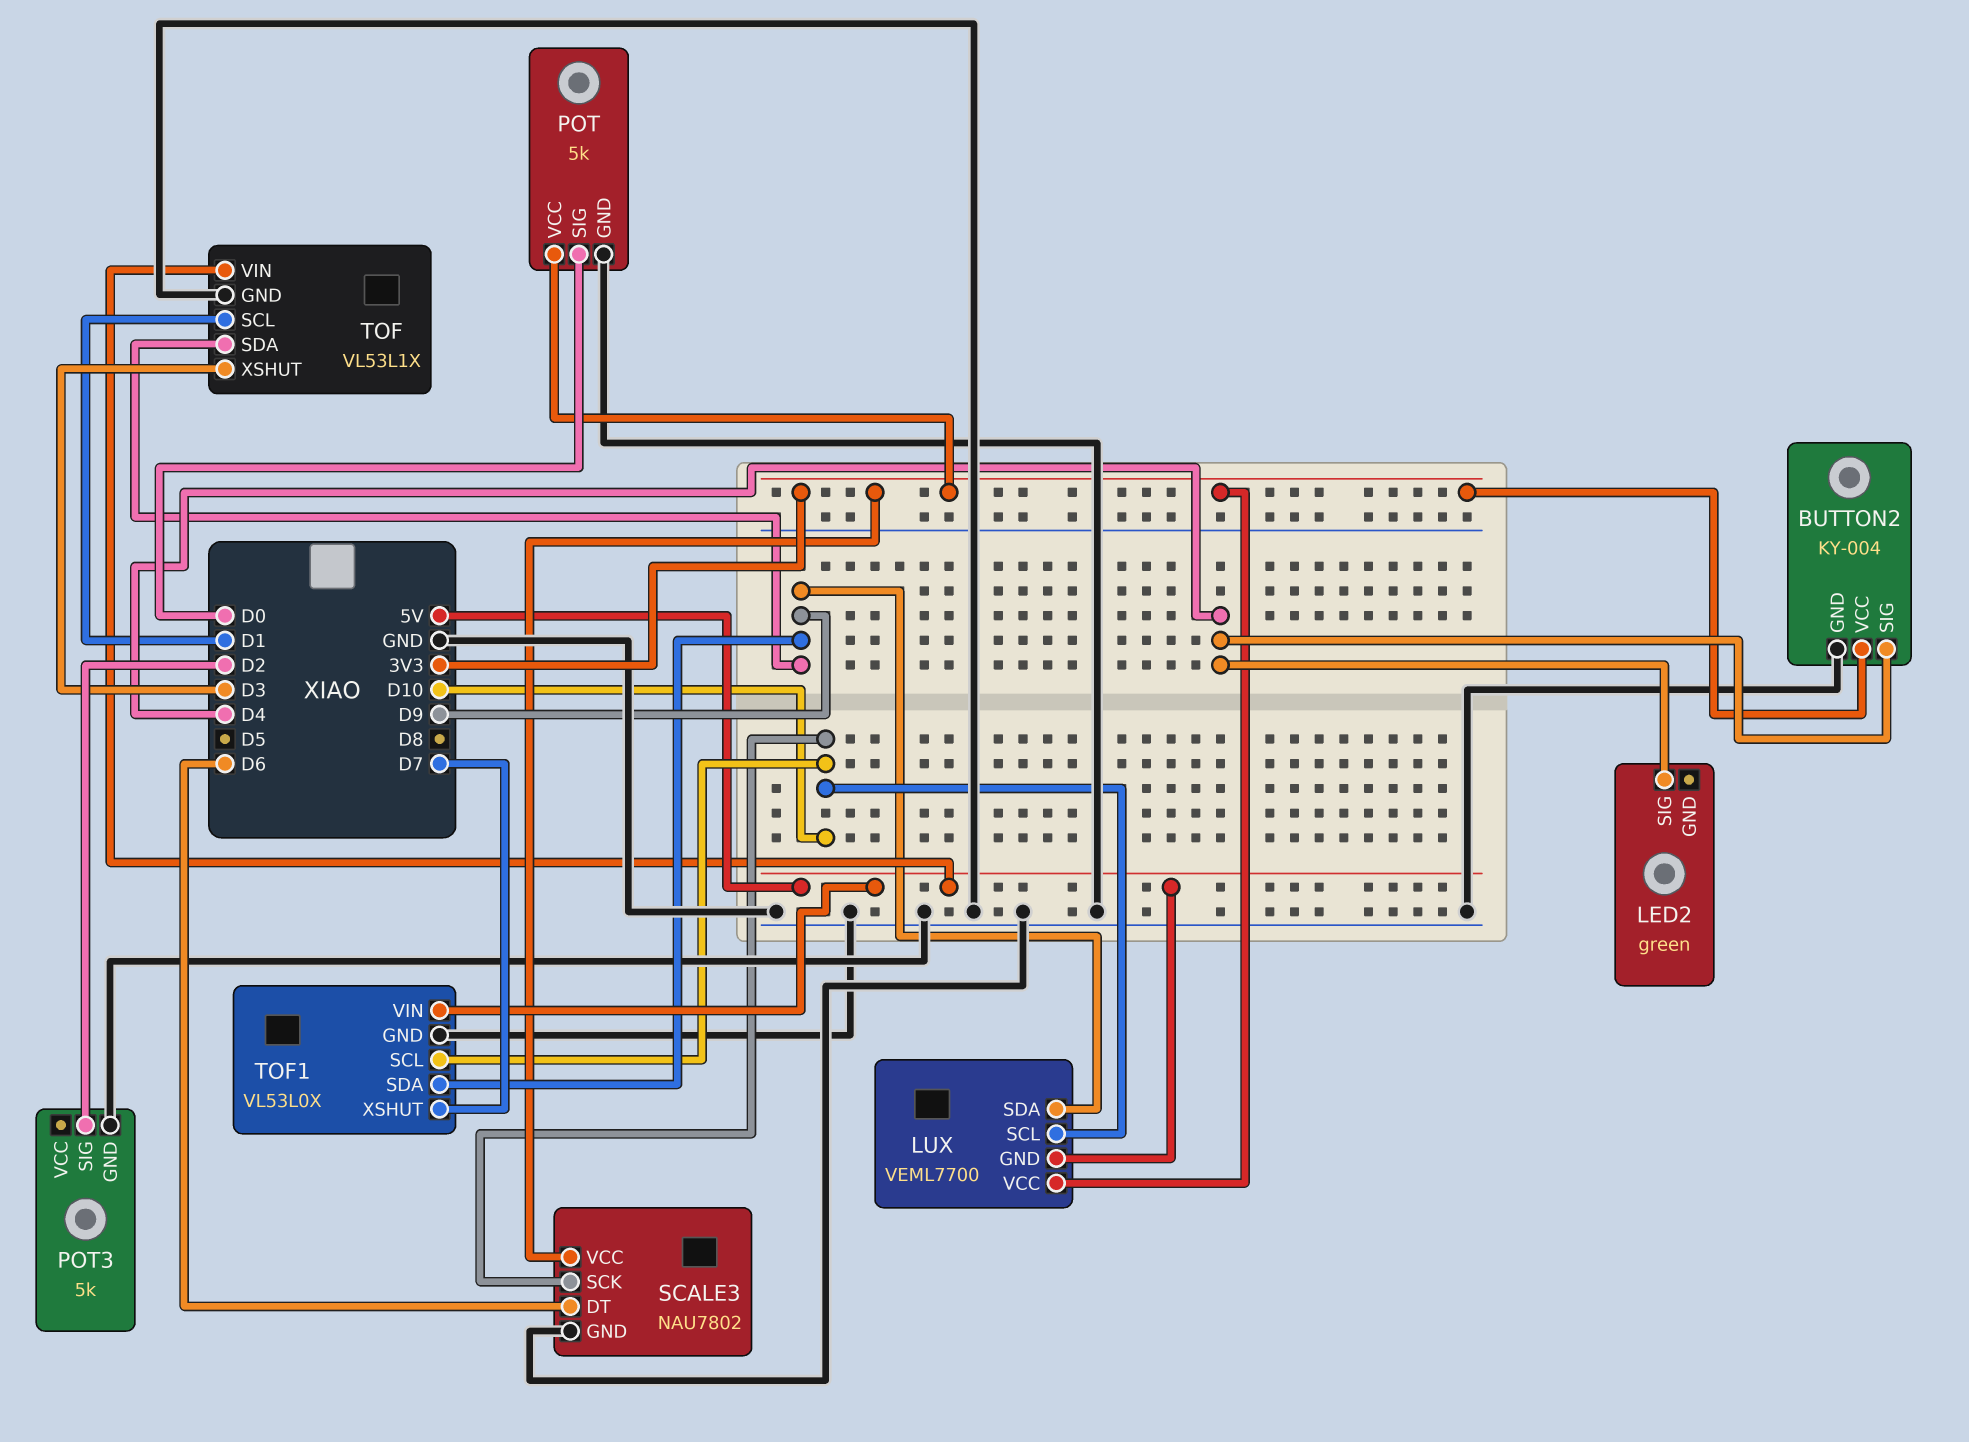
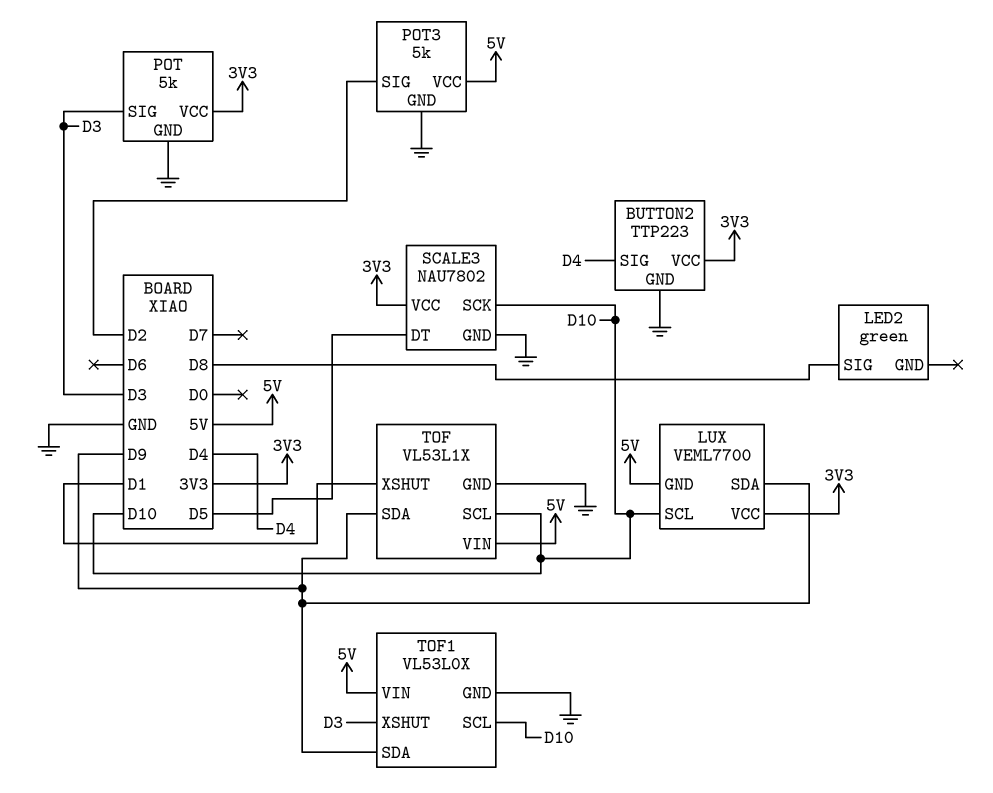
BUTTON2: KY-004 -> TTP223
LED2 pin SIG: D4 -> D8
POT pin SIG: D0 -> D3
POT3 pin VCC: none -> 5V
SCALE3 pin DT: D6 -> D5
TOF pin SCL: D1 -> D10
TOF pin XSHUT: D3 -> D1
TOF1 pin XSHUT: D7 -> D3

